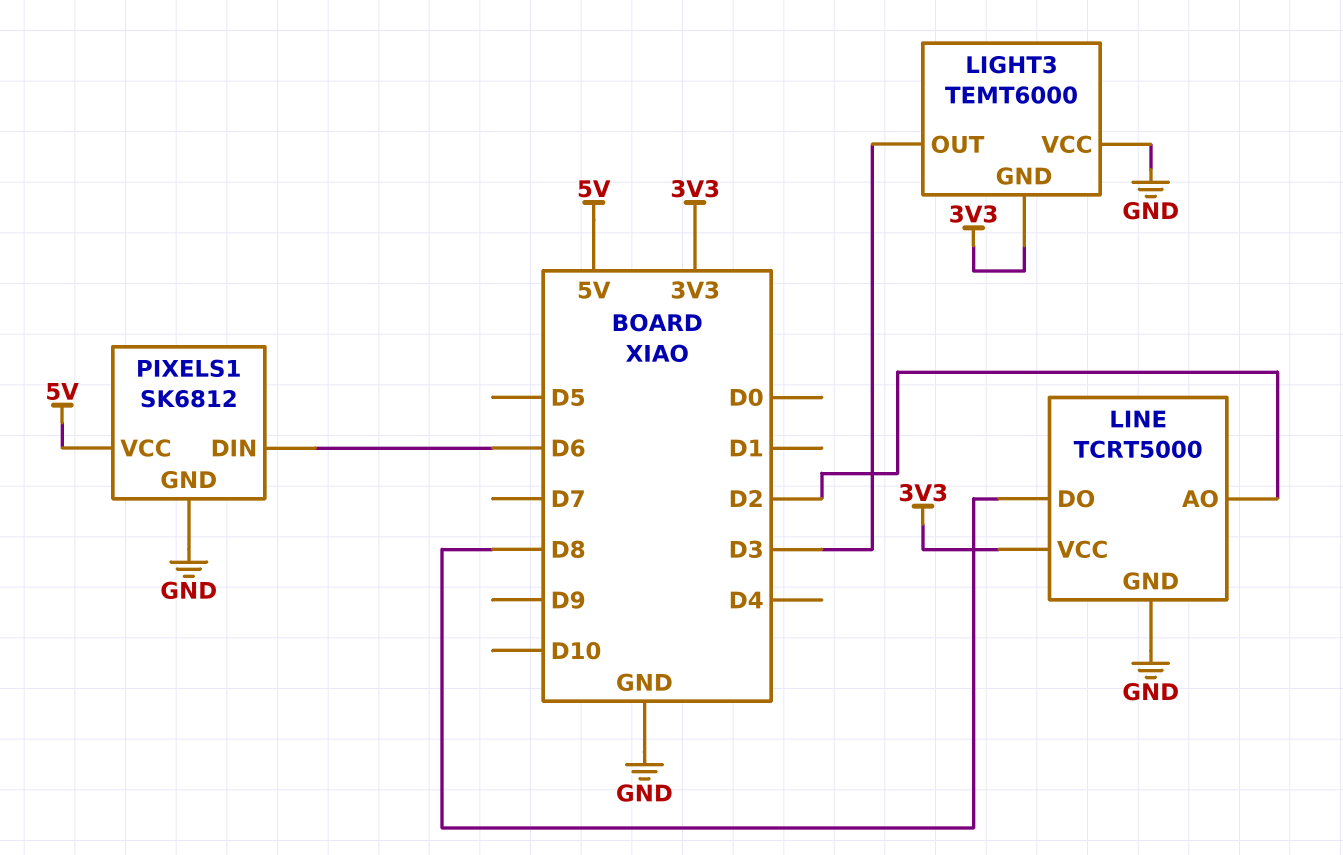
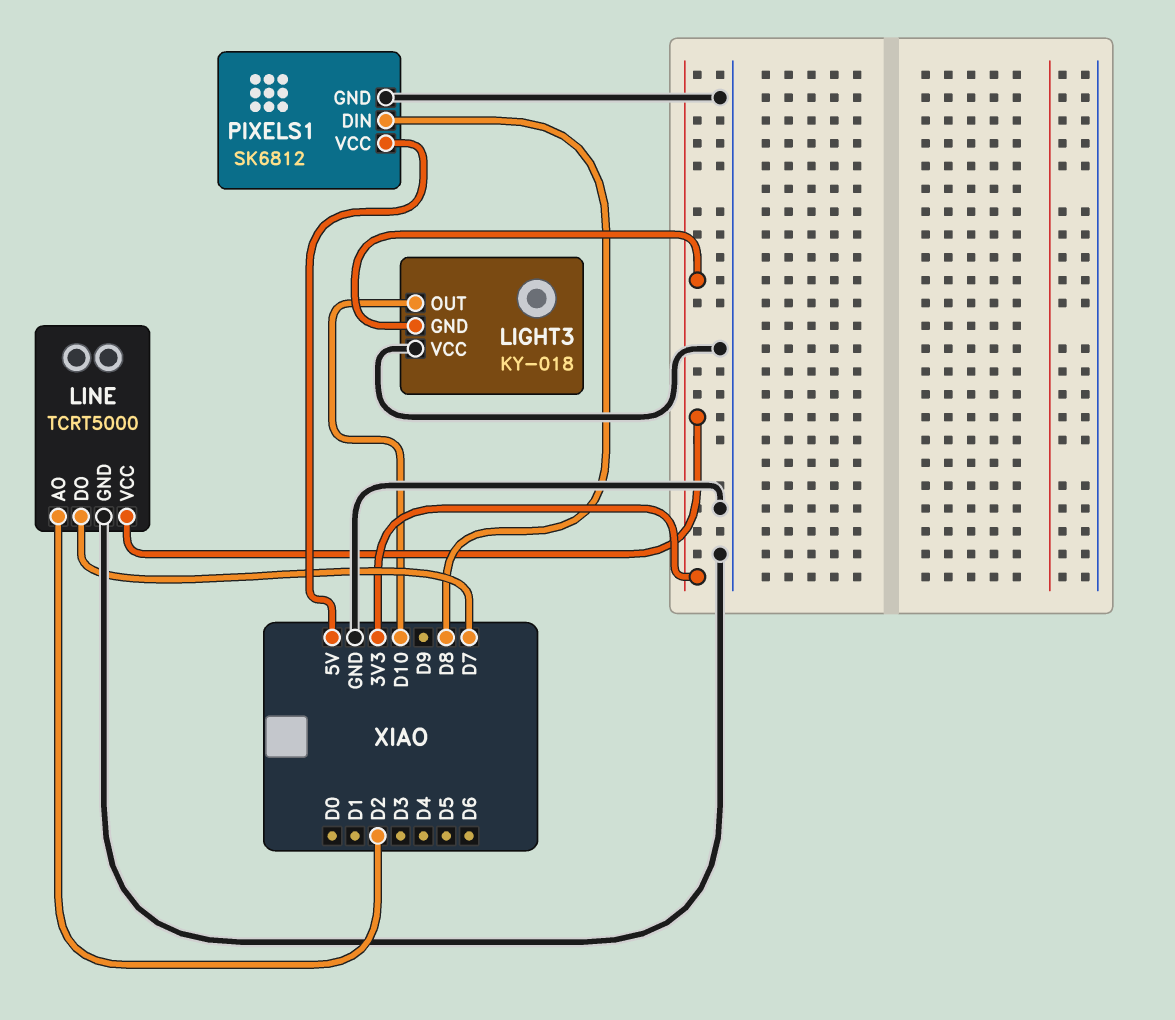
LIGHT3: TEMT6000 -> KY-018
LIGHT3 pin OUT: D3 -> D10
LINE pin DO: D8 -> D7
PIXELS1 pin DIN: D6 -> D8

